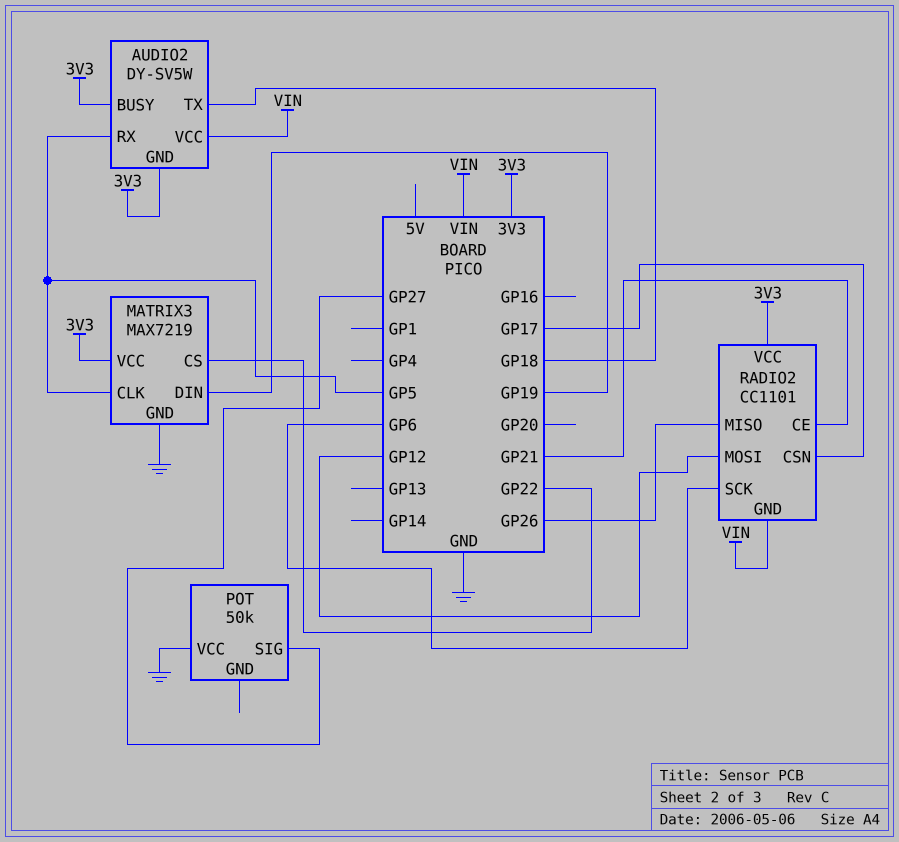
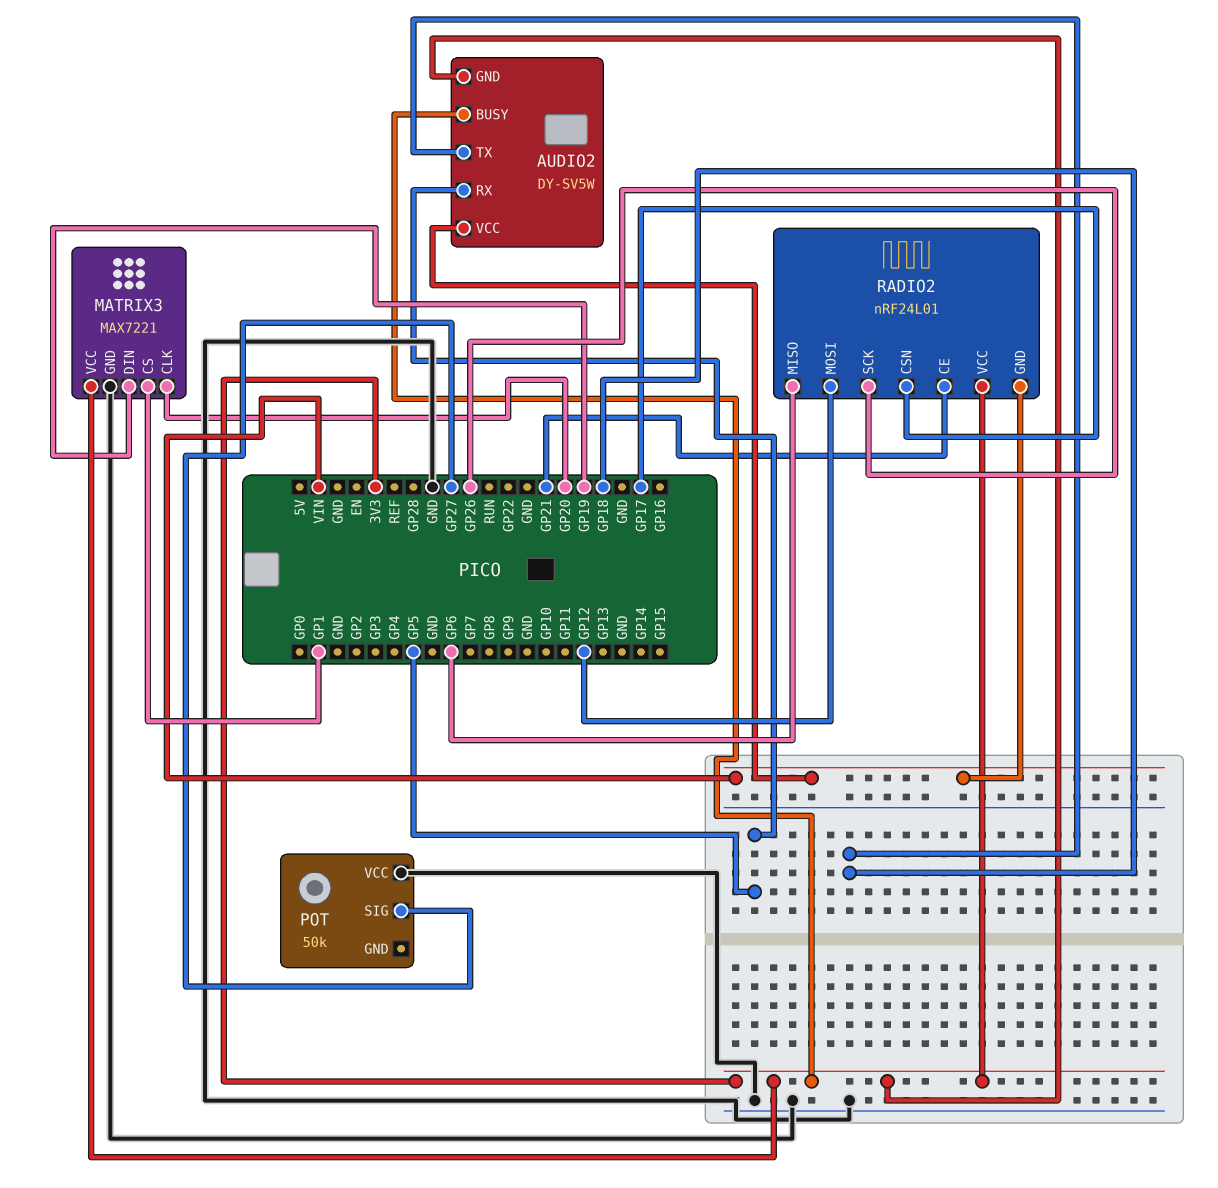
MATRIX3: MAX7219 -> MAX7221
MATRIX3 pin CLK: GP5 -> GP20
MATRIX3 pin CS: GP22 -> GP1
RADIO2: CC1101 -> nRF24L01
RADIO2 pin MISO: GP26 -> GP6
RADIO2 pin SCK: GP6 -> GP26

